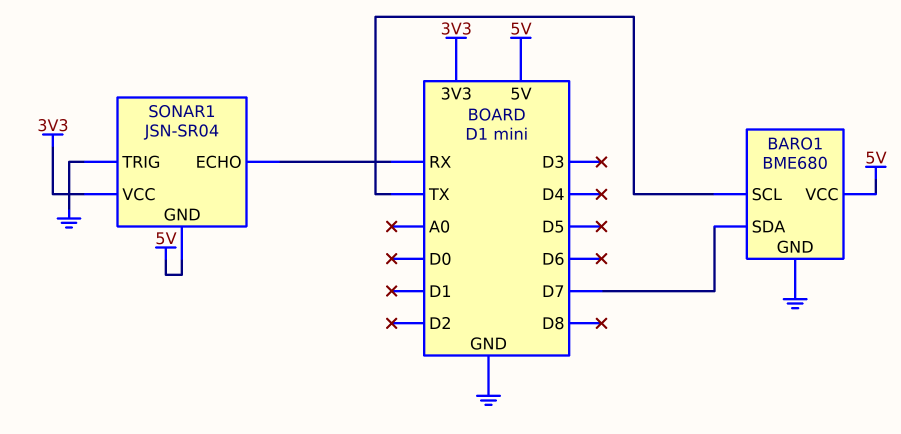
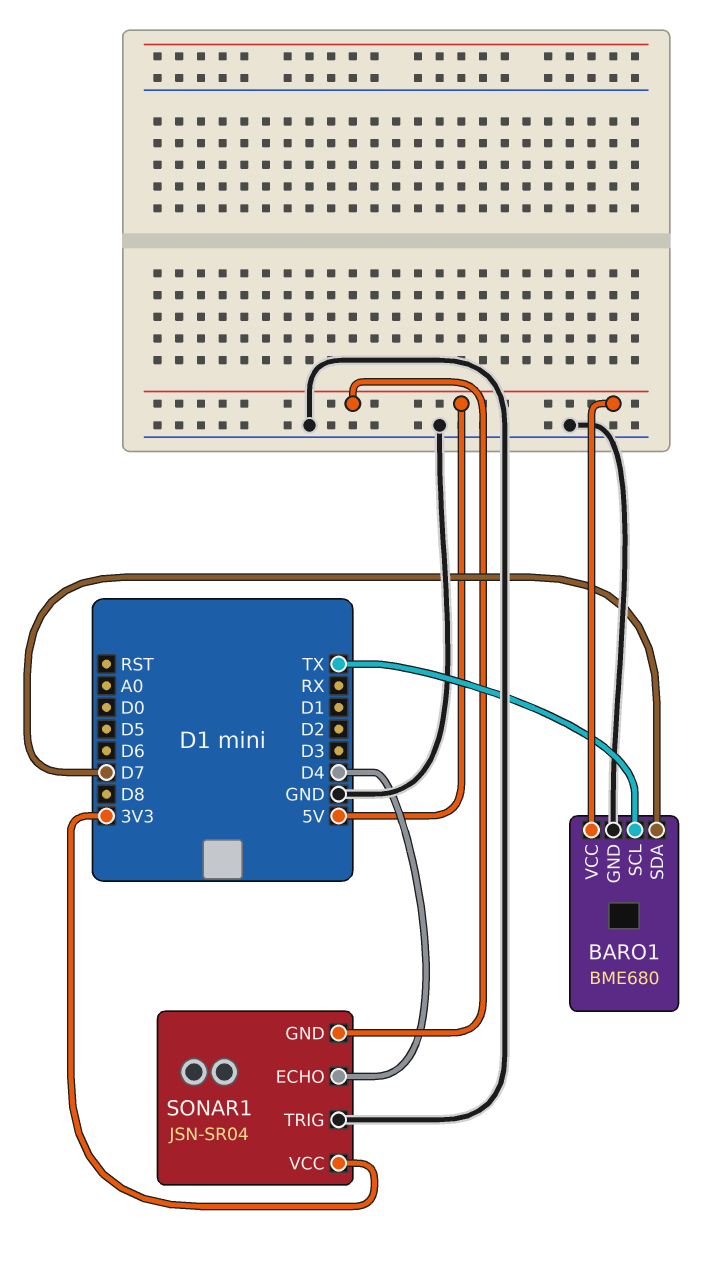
SONAR1 pin ECHO: RX -> D4

